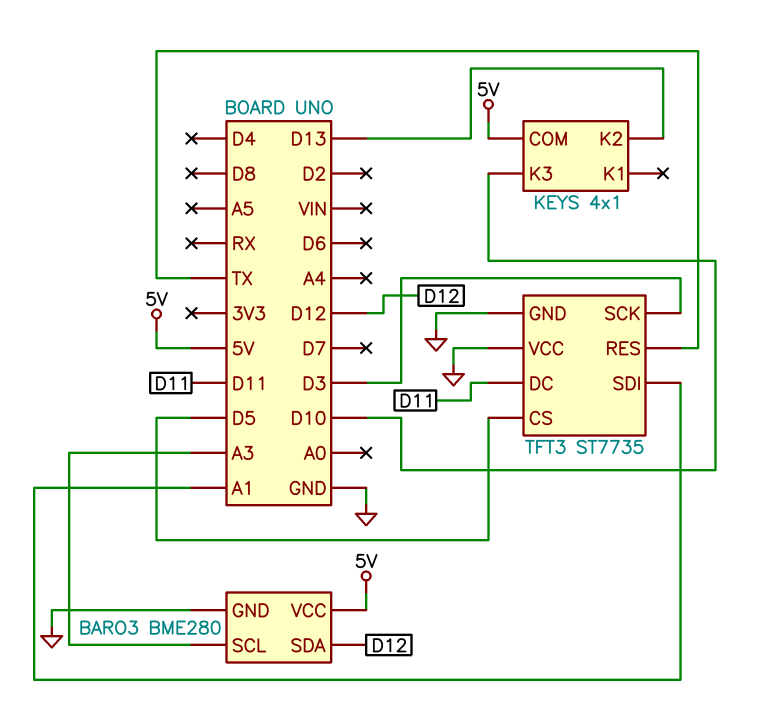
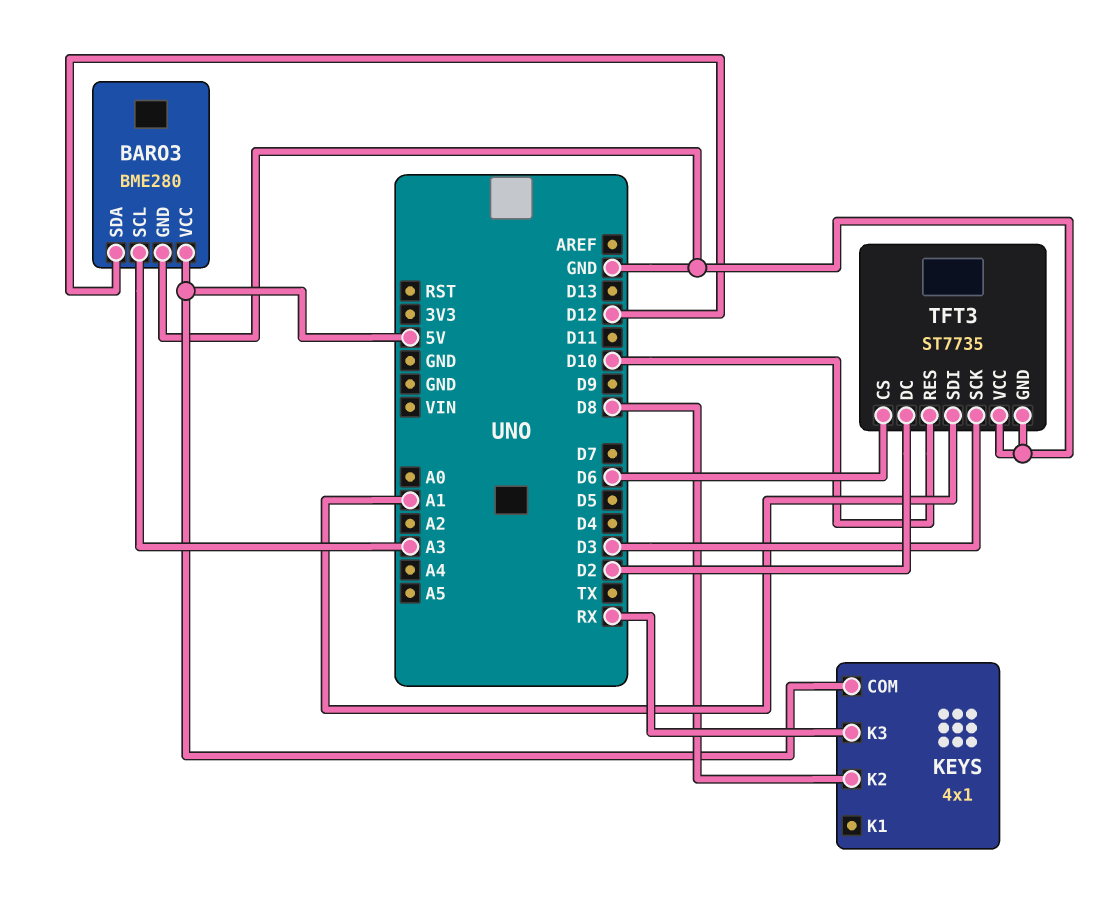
KEYS pin K2: D13 -> D8
KEYS pin K3: D10 -> RX
TFT3 pin CS: D5 -> D6
TFT3 pin DC: D11 -> D2
TFT3 pin RES: TX -> D10

